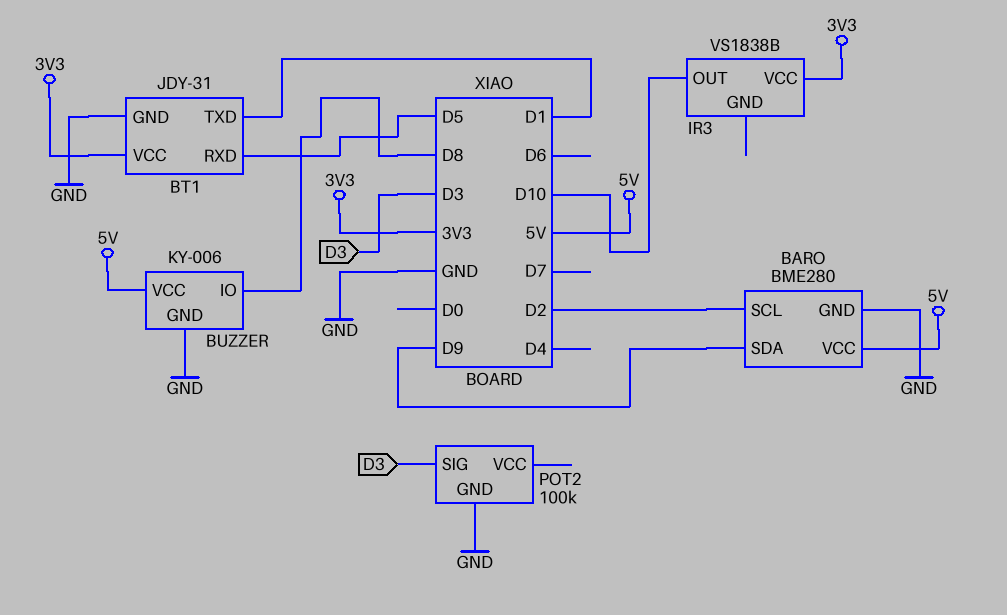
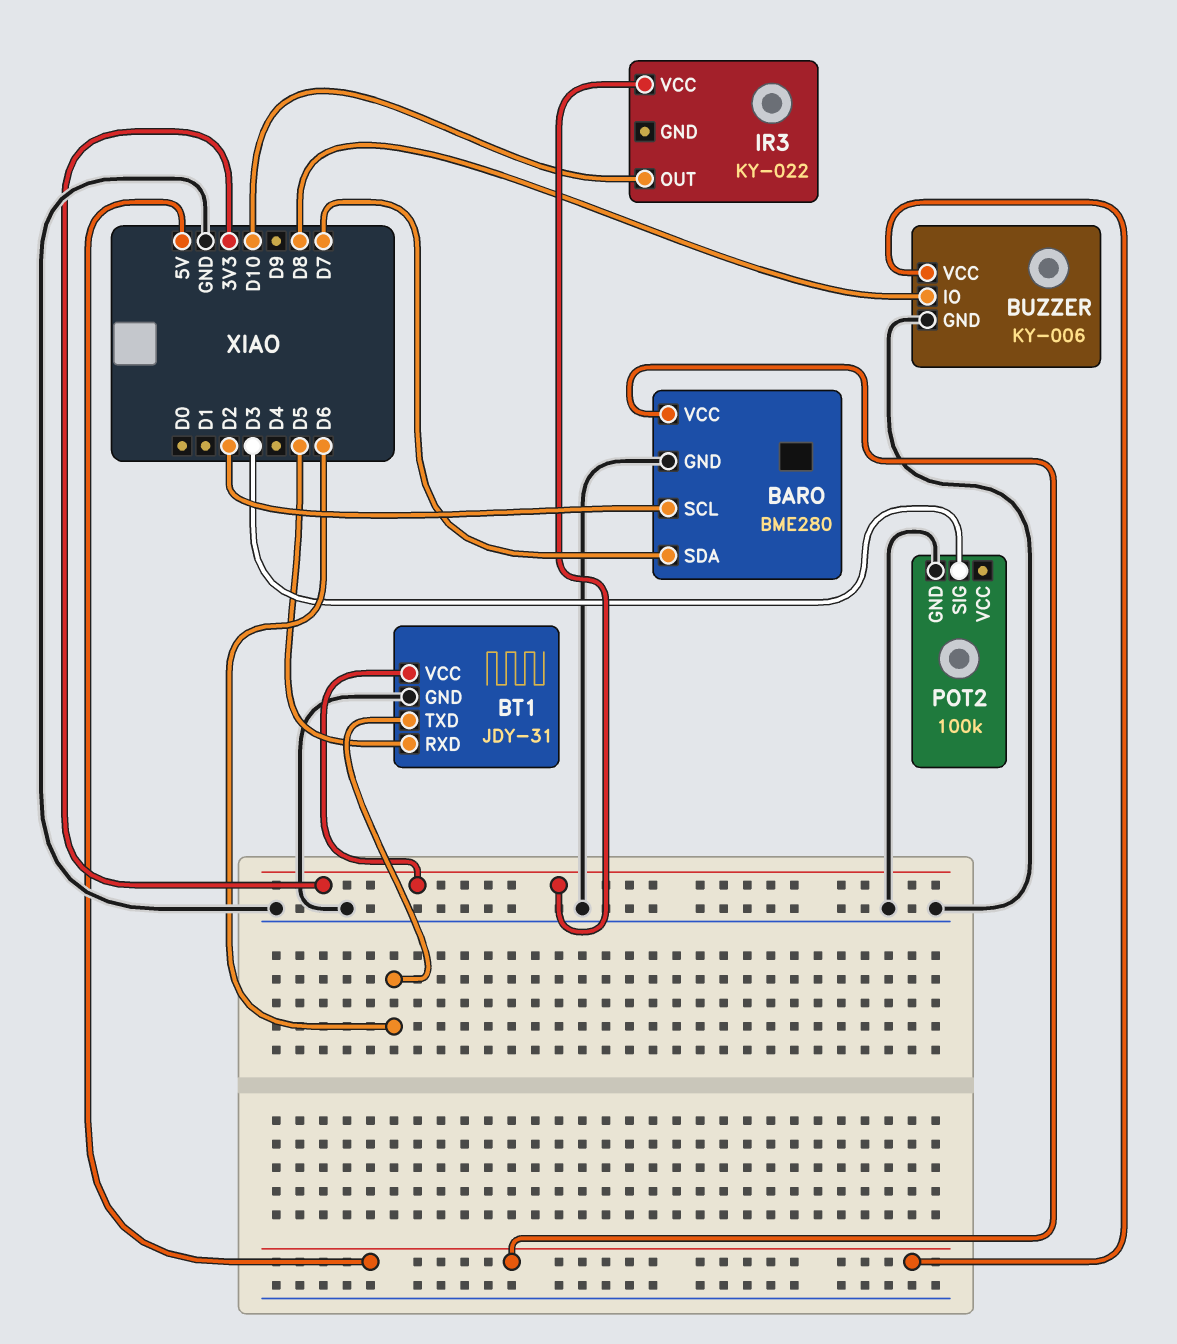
BARO pin SDA: D9 -> D7
BT1 pin TXD: D1 -> D6
IR3: VS1838B -> KY-022

